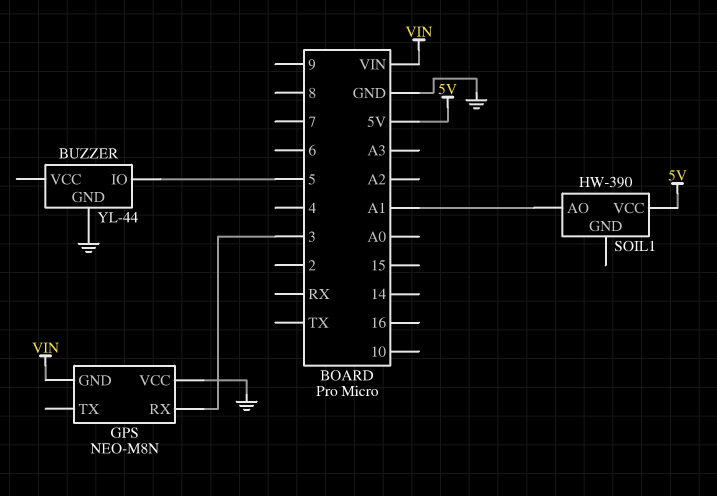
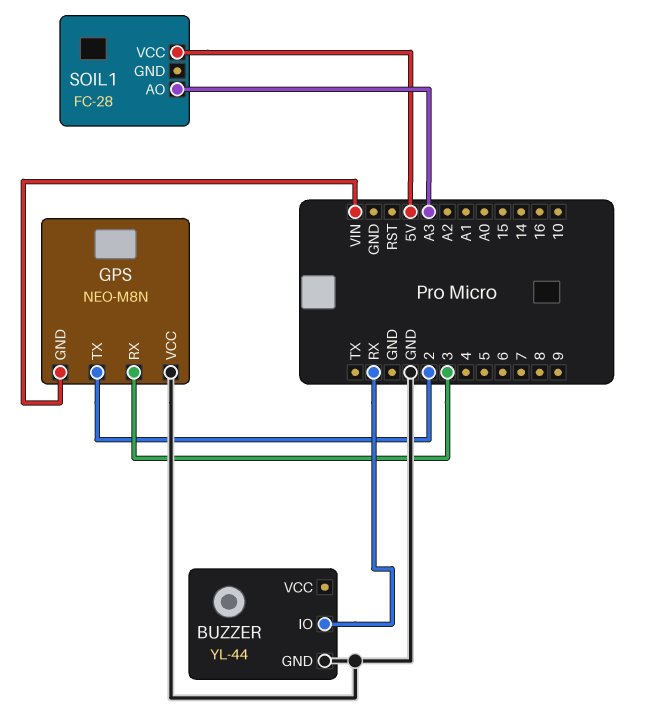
BUZZER pin IO: 5 -> RX
GPS pin TX: none -> 2
SOIL1: HW-390 -> FC-28
SOIL1 pin AO: A1 -> A3

